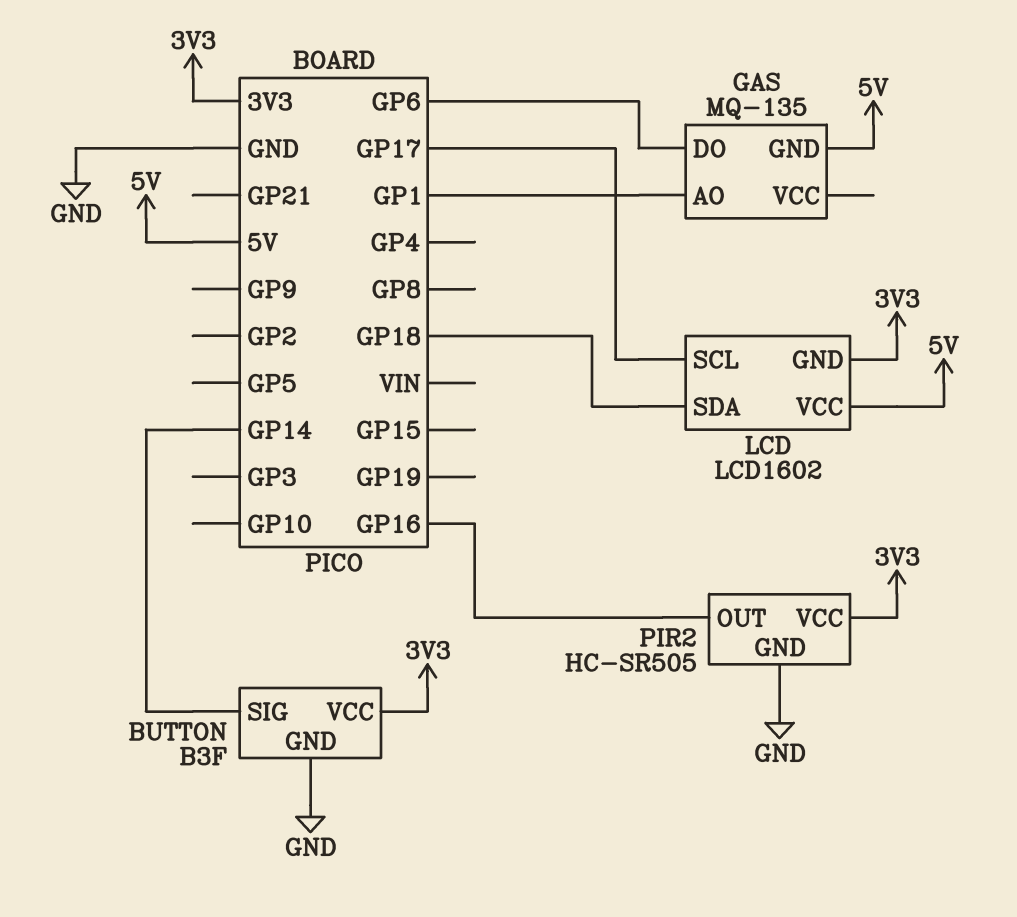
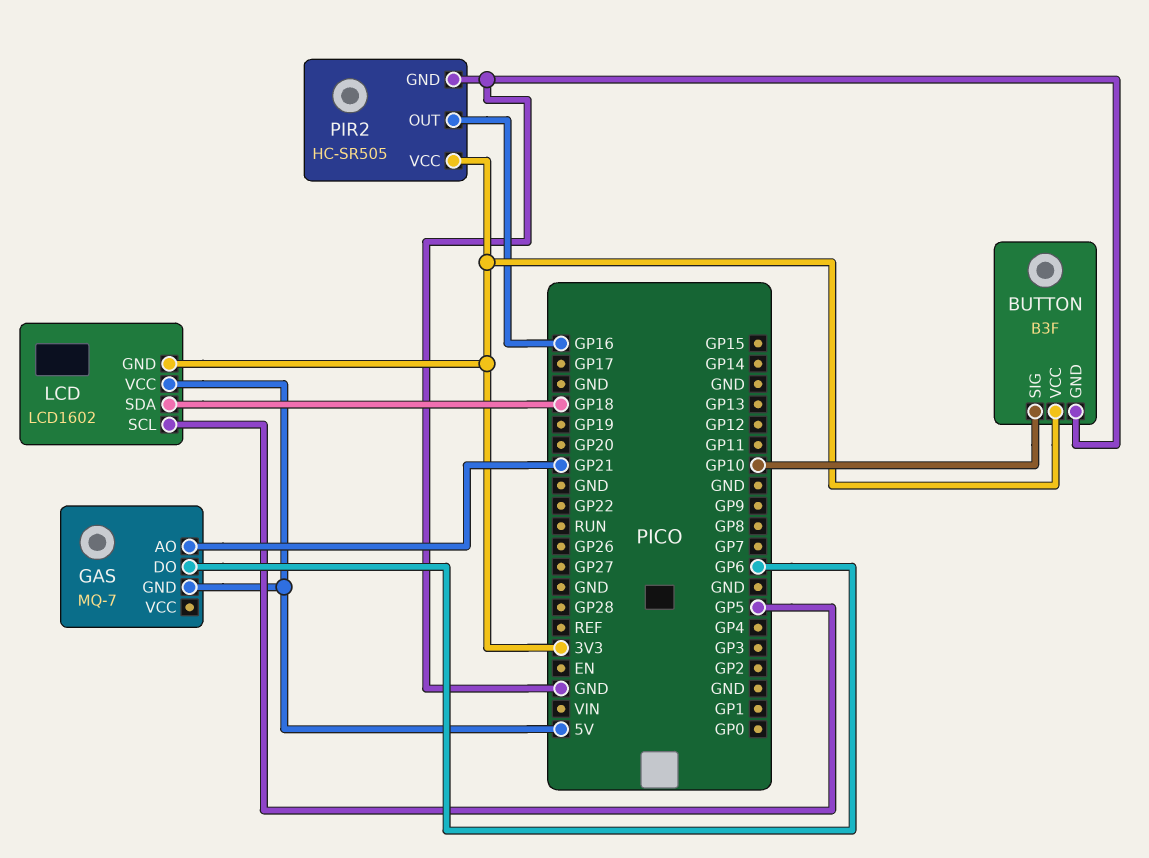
BUTTON pin SIG: GP14 -> GP10
GAS: MQ-135 -> MQ-7
GAS pin AO: GP1 -> GP21
LCD pin SCL: GP17 -> GP5

